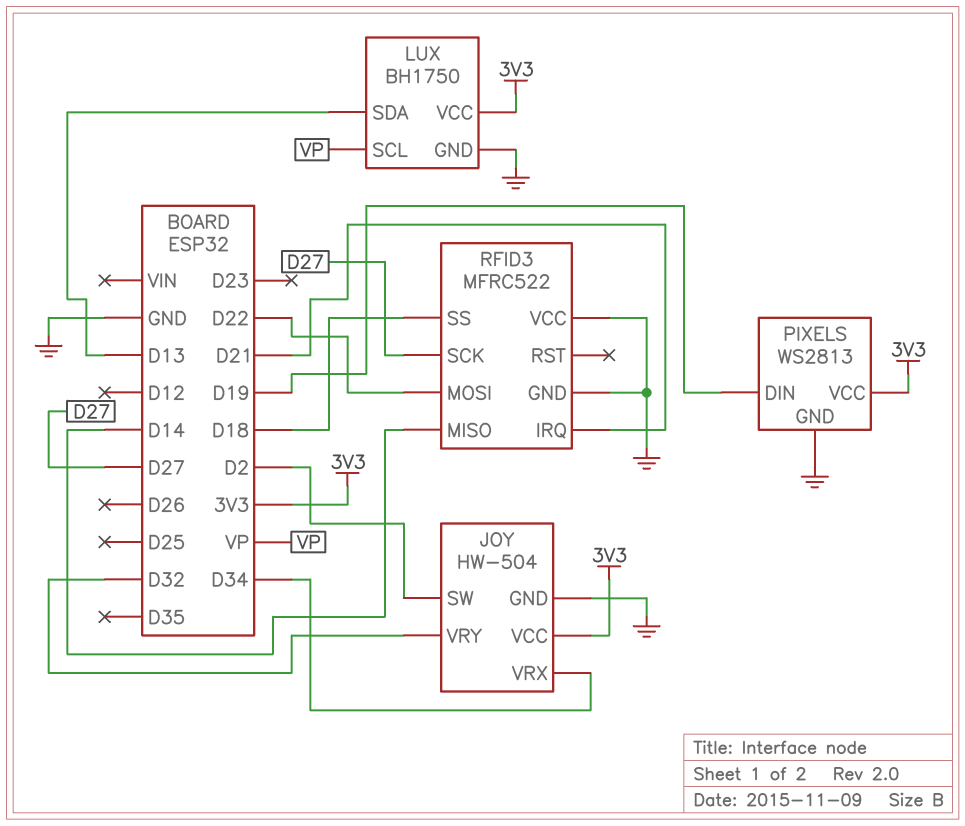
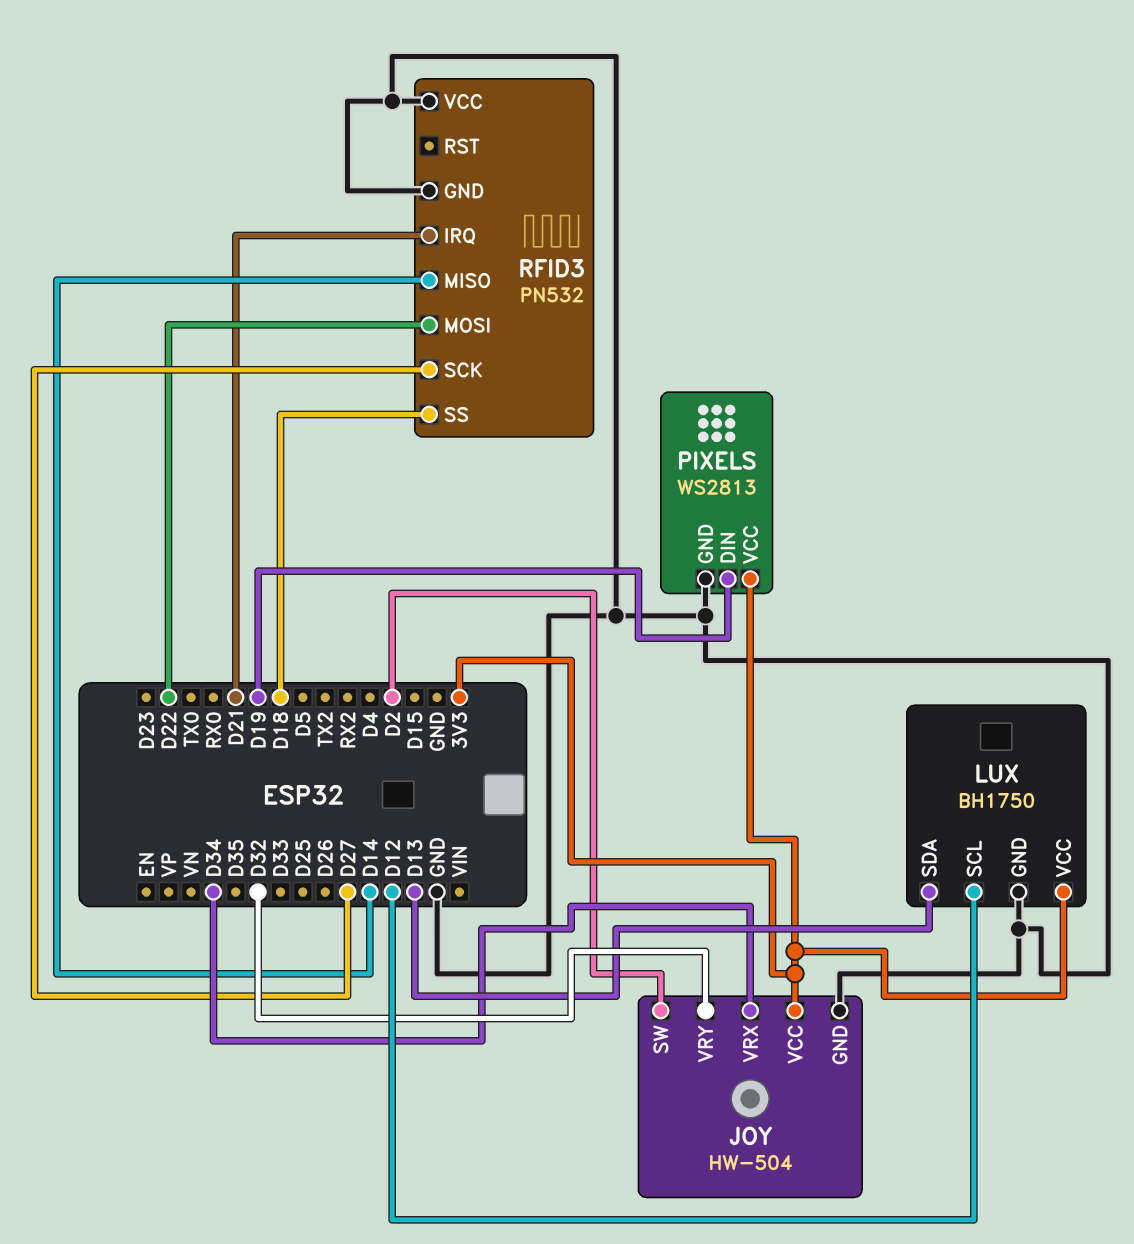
LUX pin SCL: VP -> D12
RFID3: MFRC522 -> PN532

